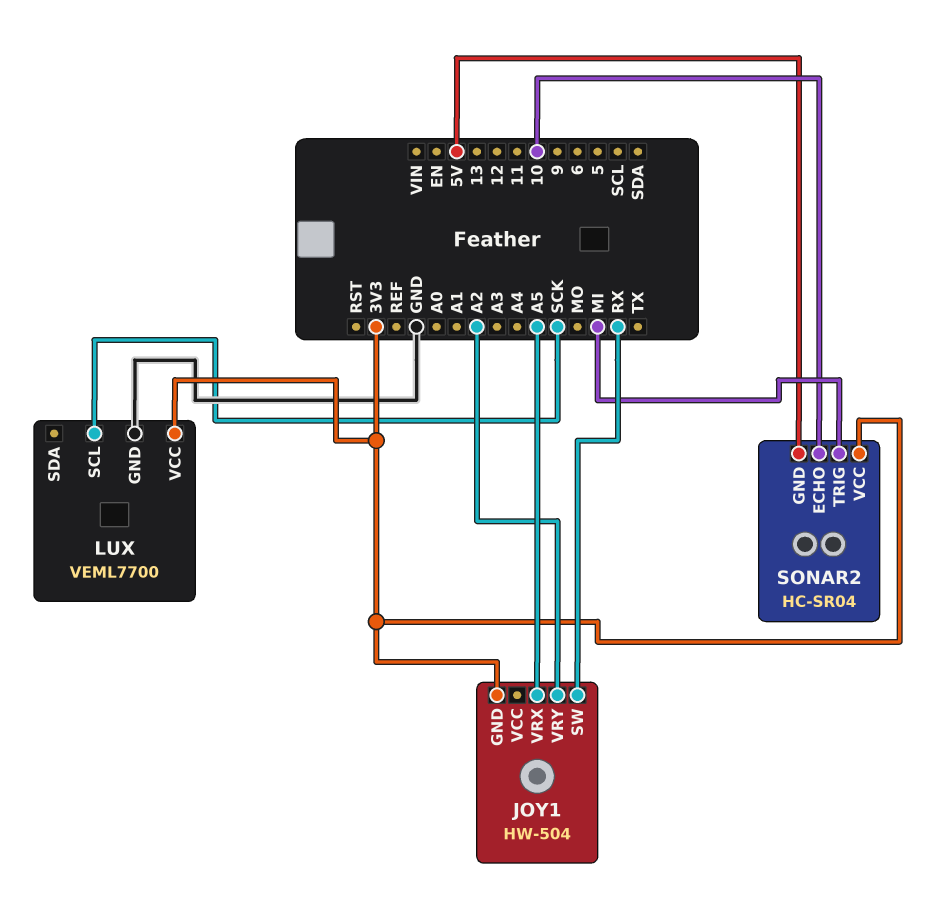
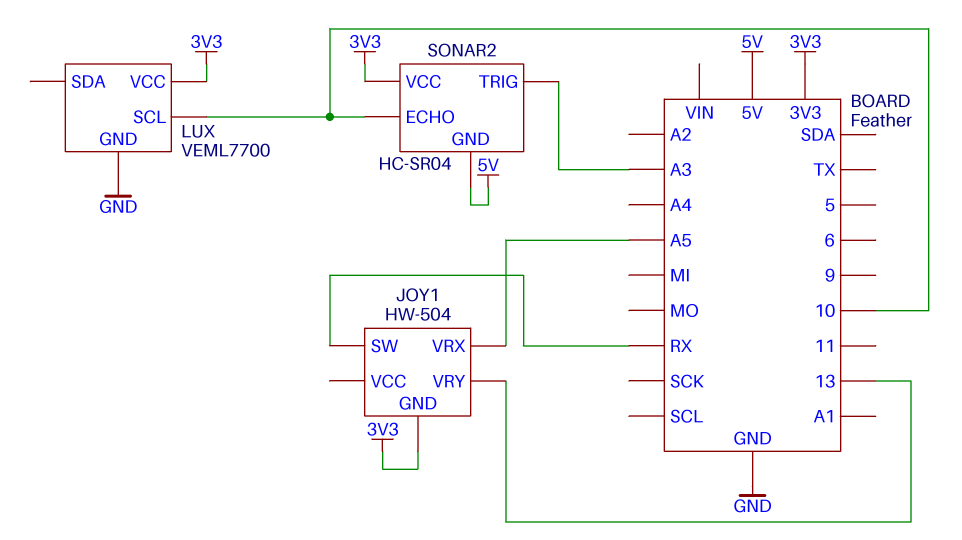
JOY1 pin VRY: A2 -> 13
LUX pin SCL: SCK -> 10
SONAR2 pin TRIG: MI -> A3

